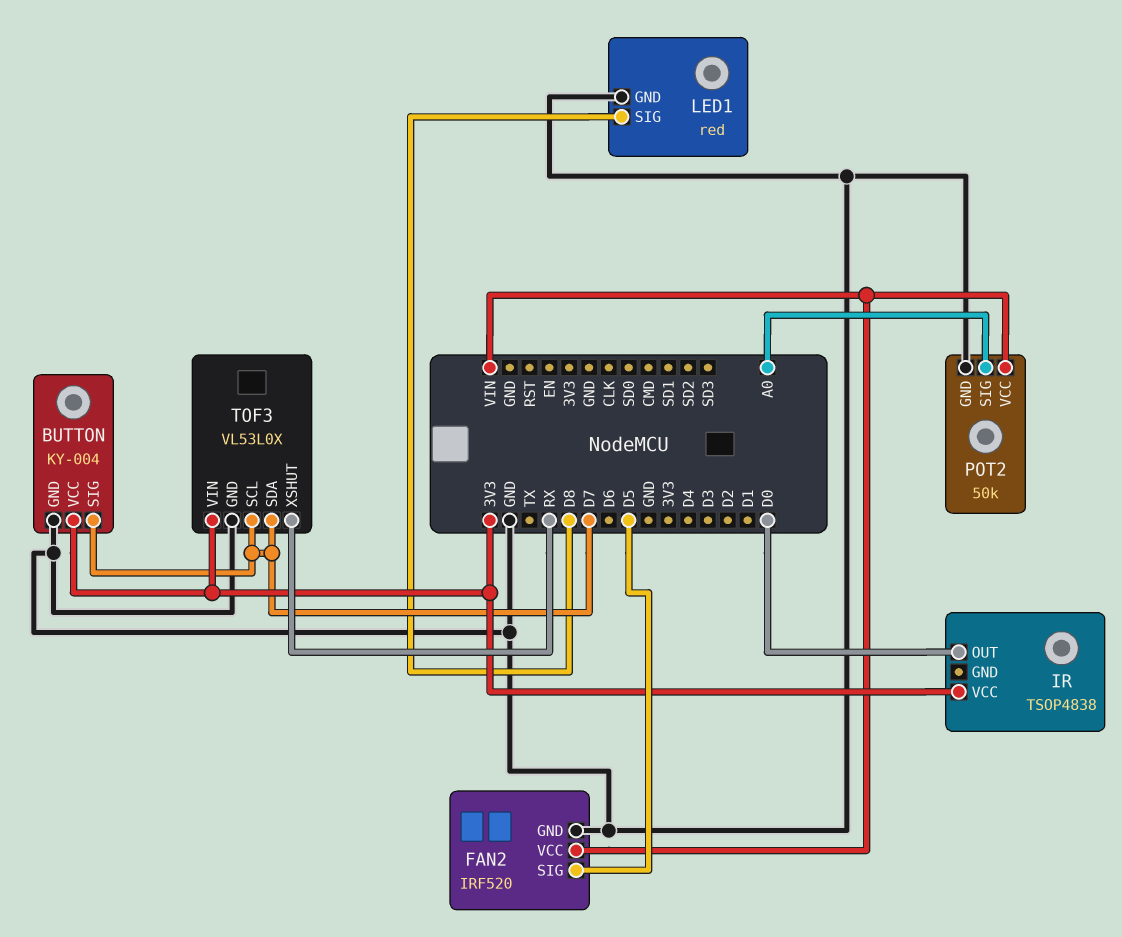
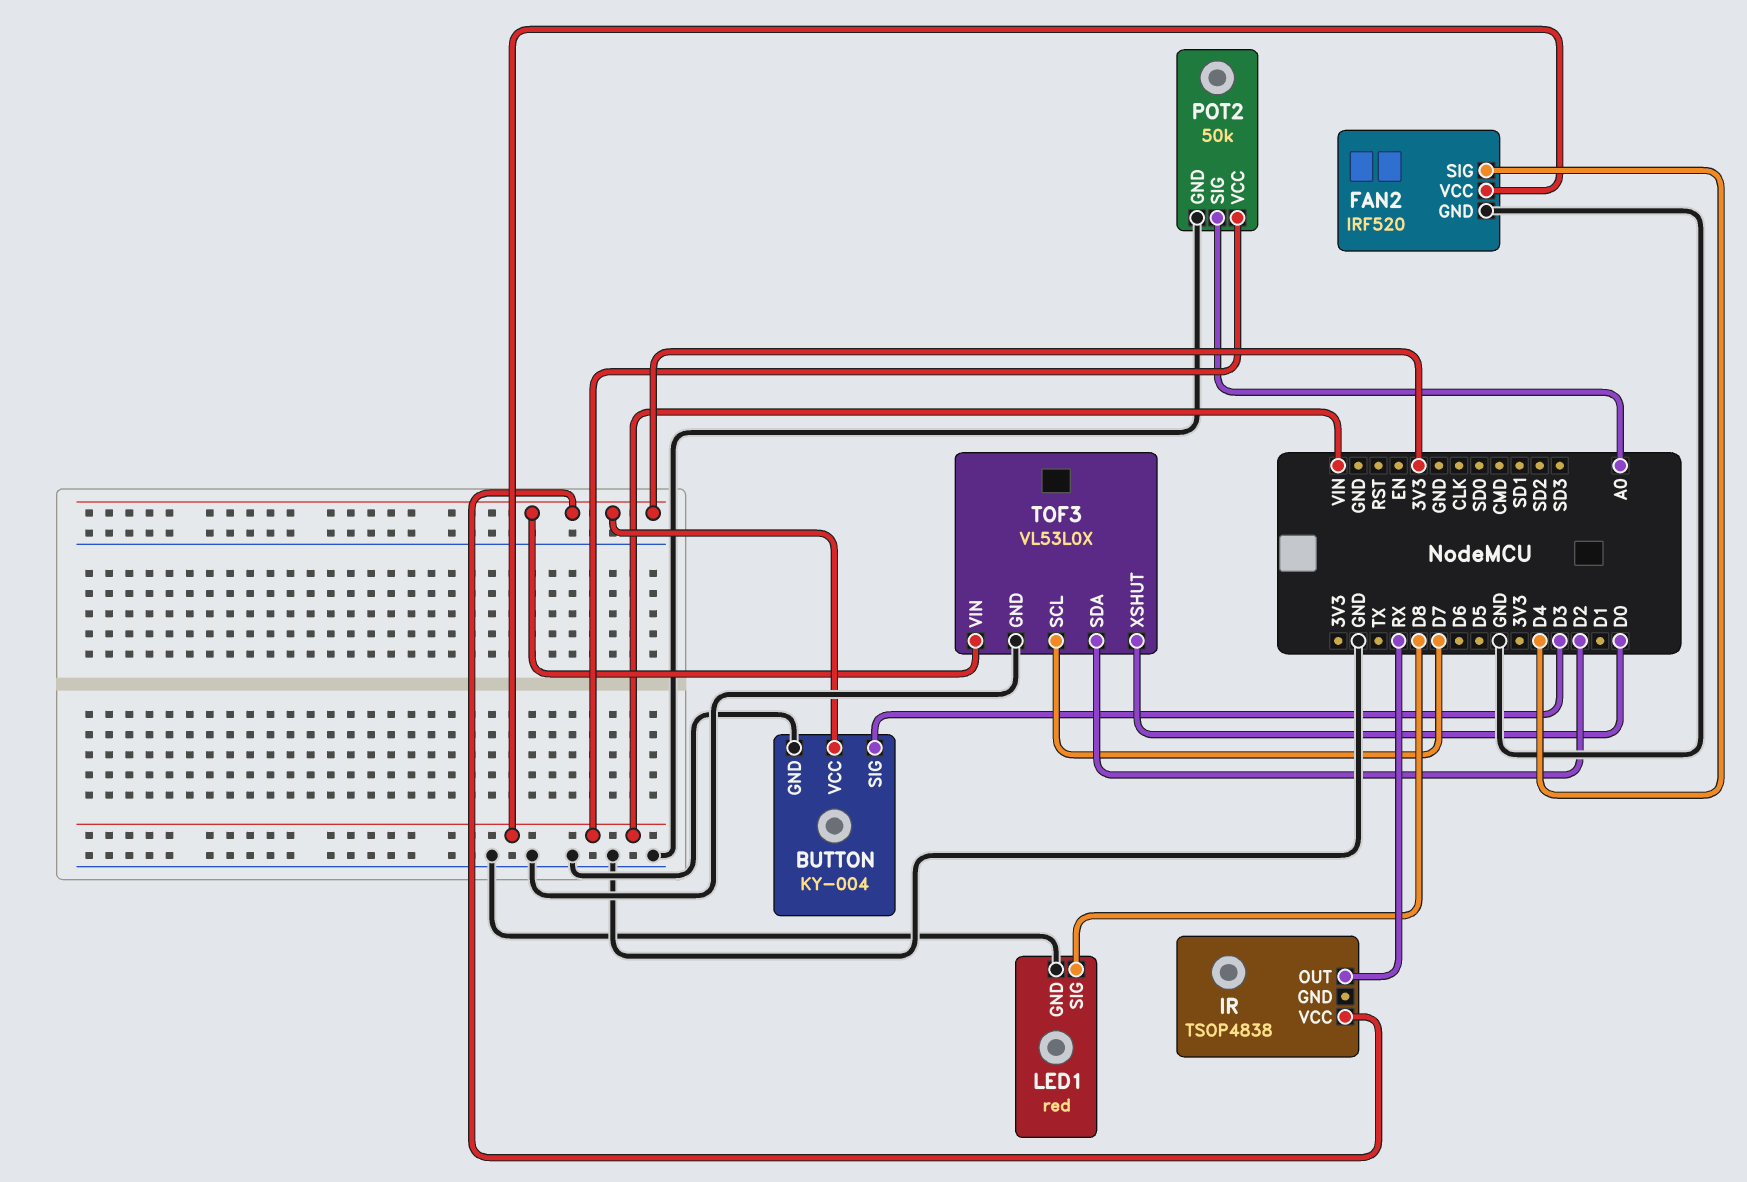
BUTTON pin SIG: D7 -> D3
FAN2 pin SIG: D5 -> D4
IR pin OUT: D0 -> RX
TOF3 pin SDA: D7 -> D2
TOF3 pin XSHUT: RX -> D0

